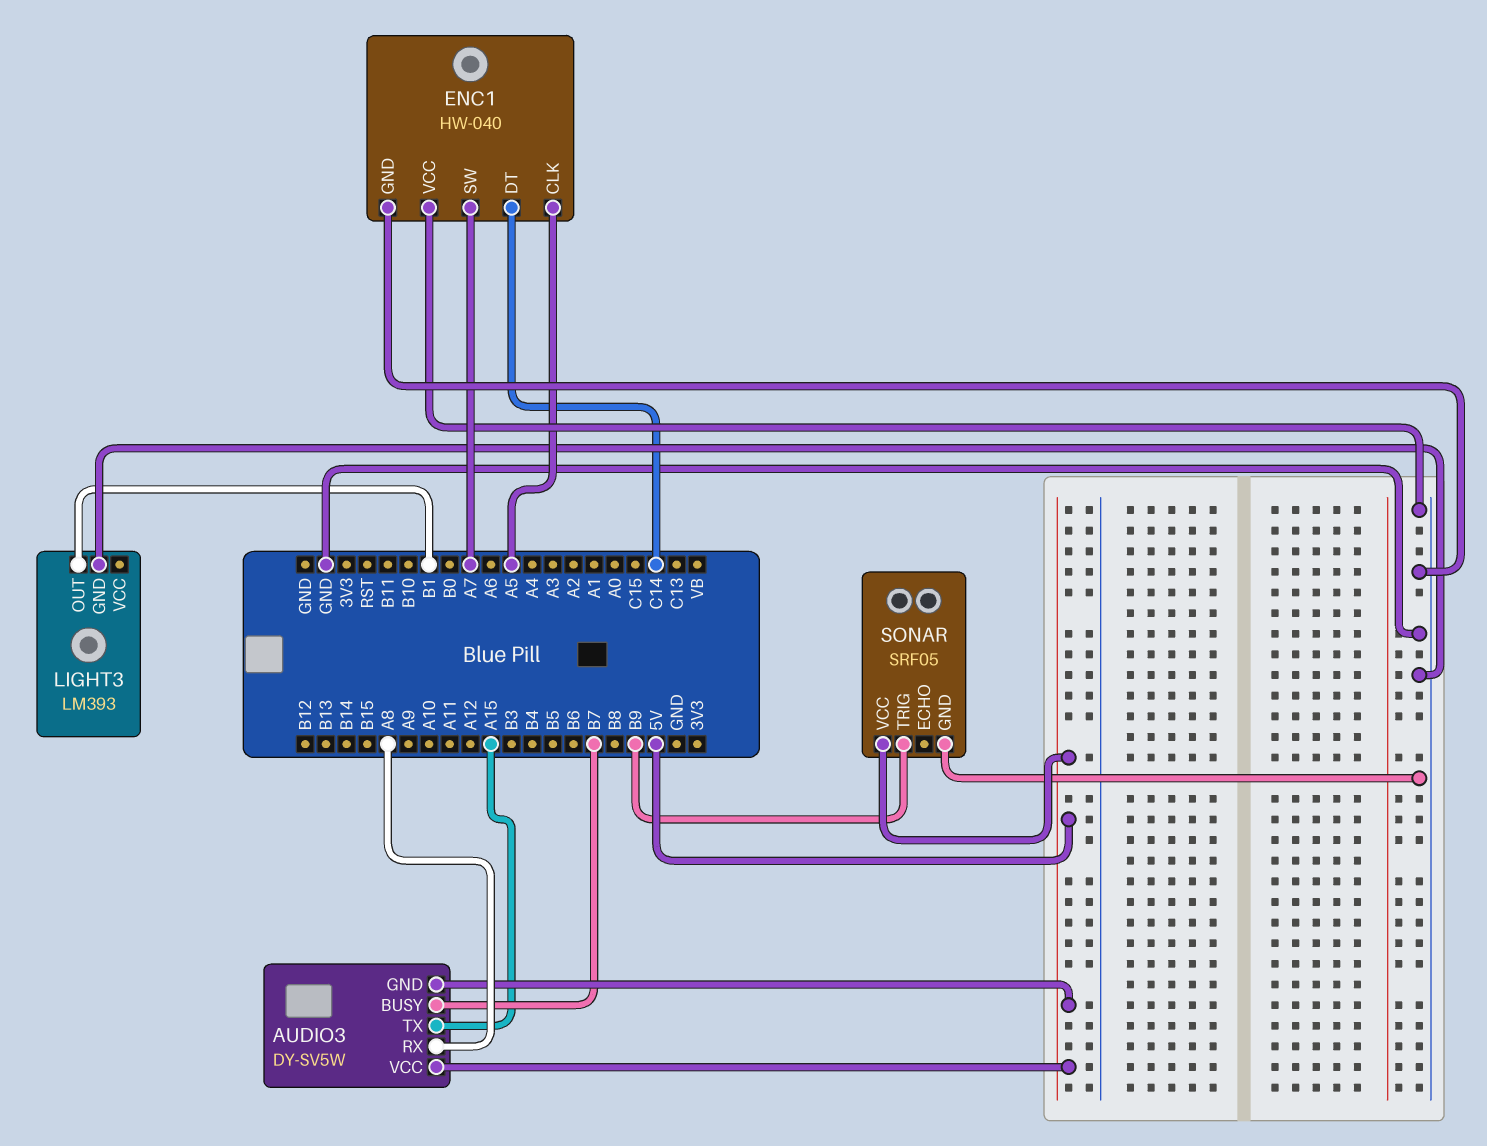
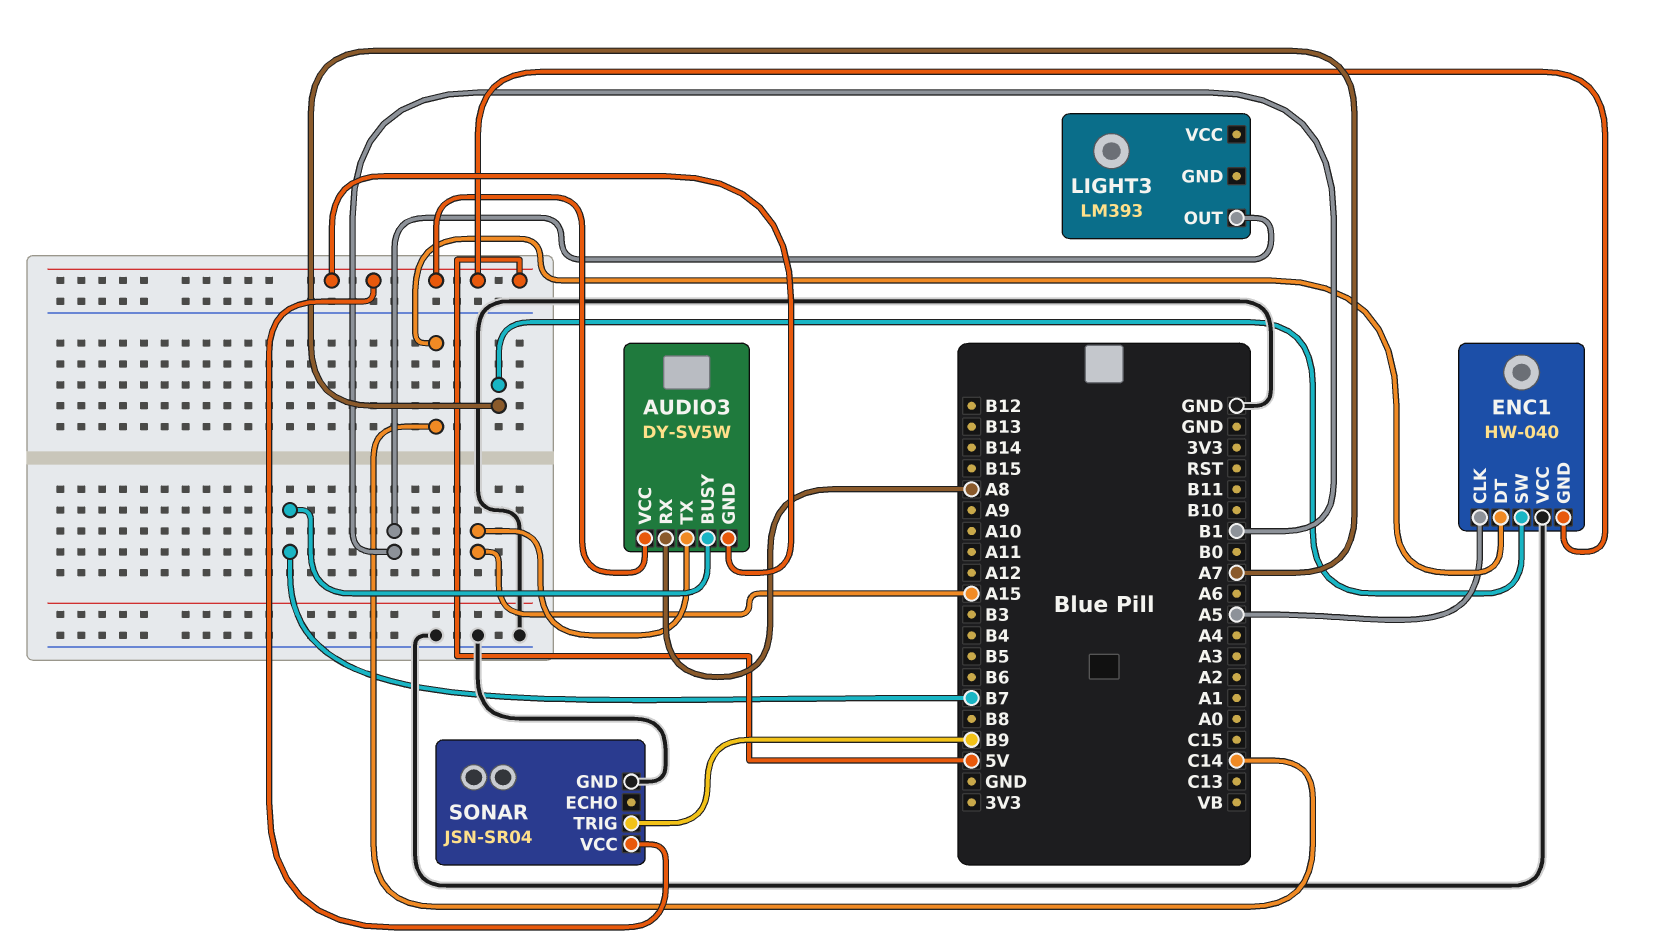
ENC1 pin GND: GND -> 5V
LIGHT3 pin GND: GND -> none
SONAR: SRF05 -> JSN-SR04

